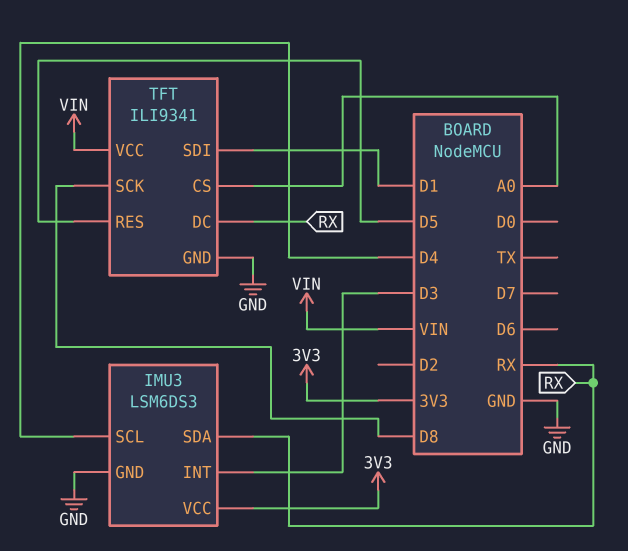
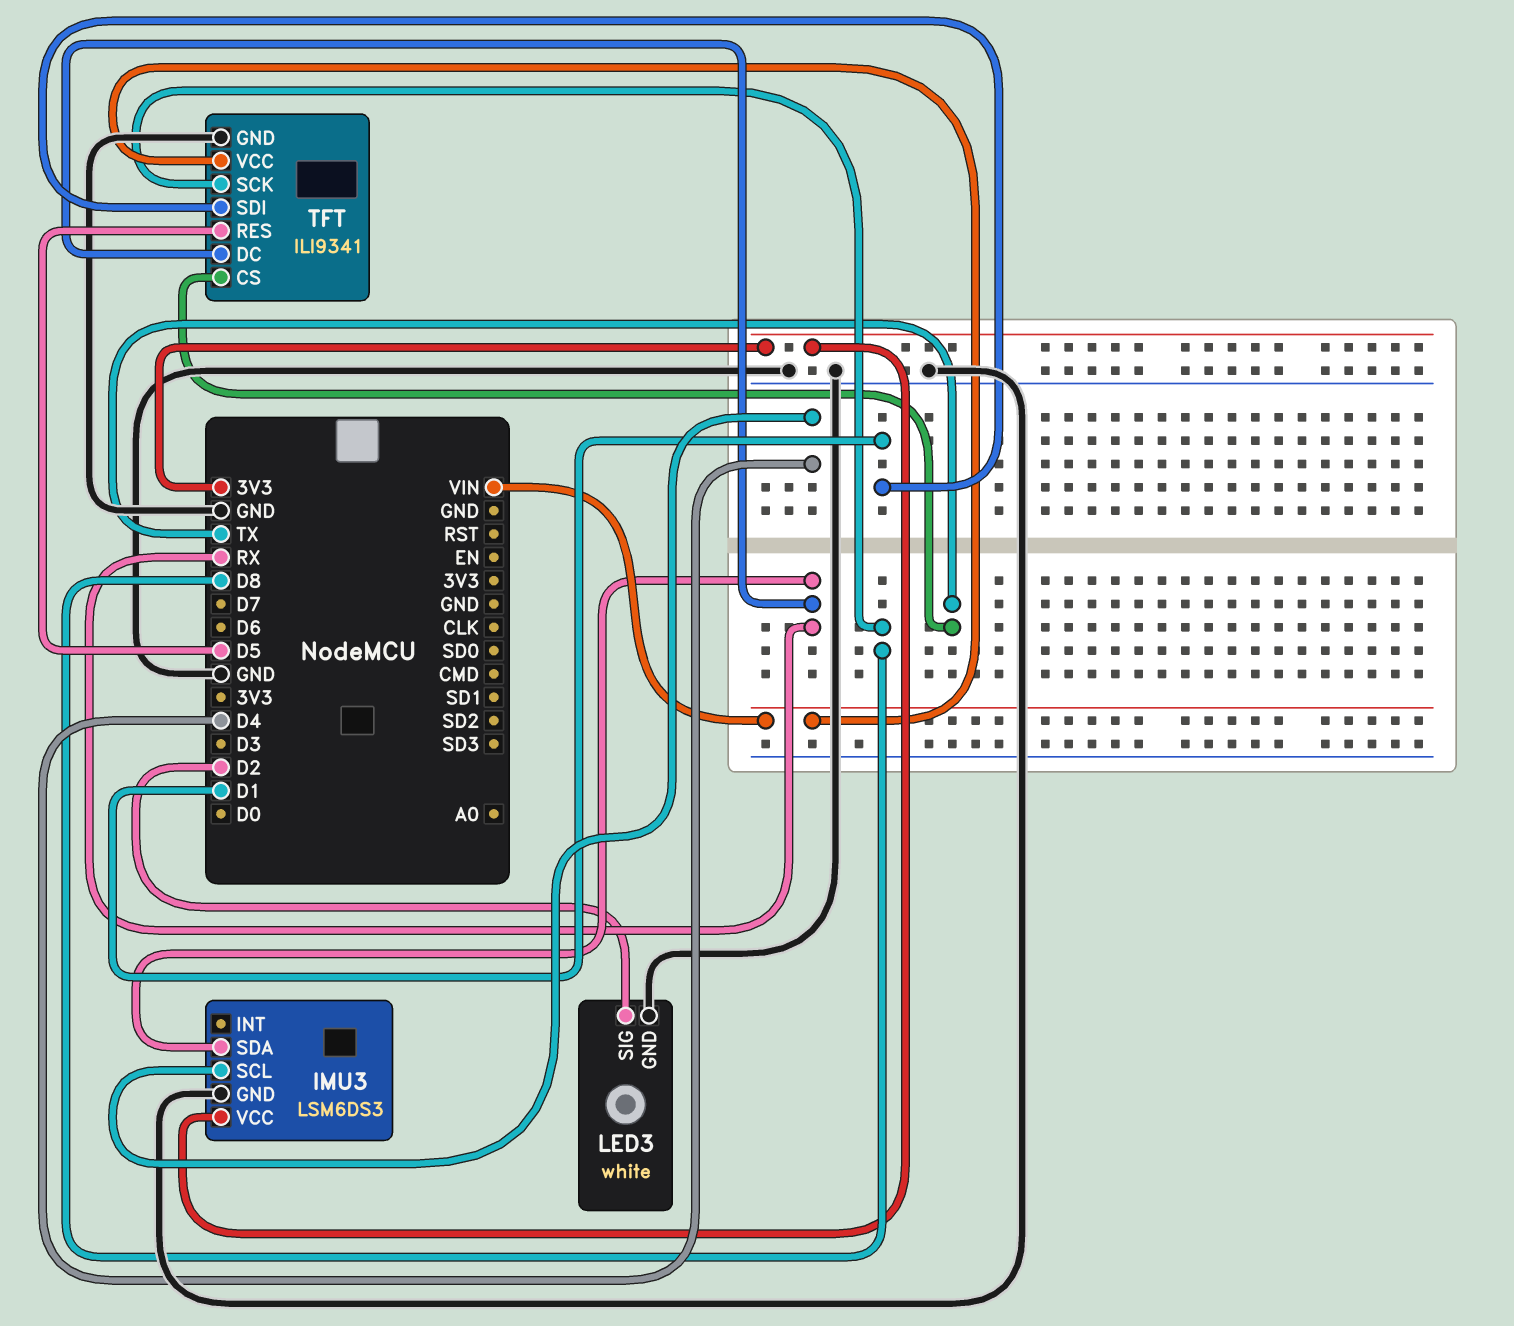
IMU3 pin INT: D3 -> none
LED3: none -> white
LED3 pin GND: none -> GND
LED3 pin SIG: none -> D2
TFT pin CS: A0 -> TX

